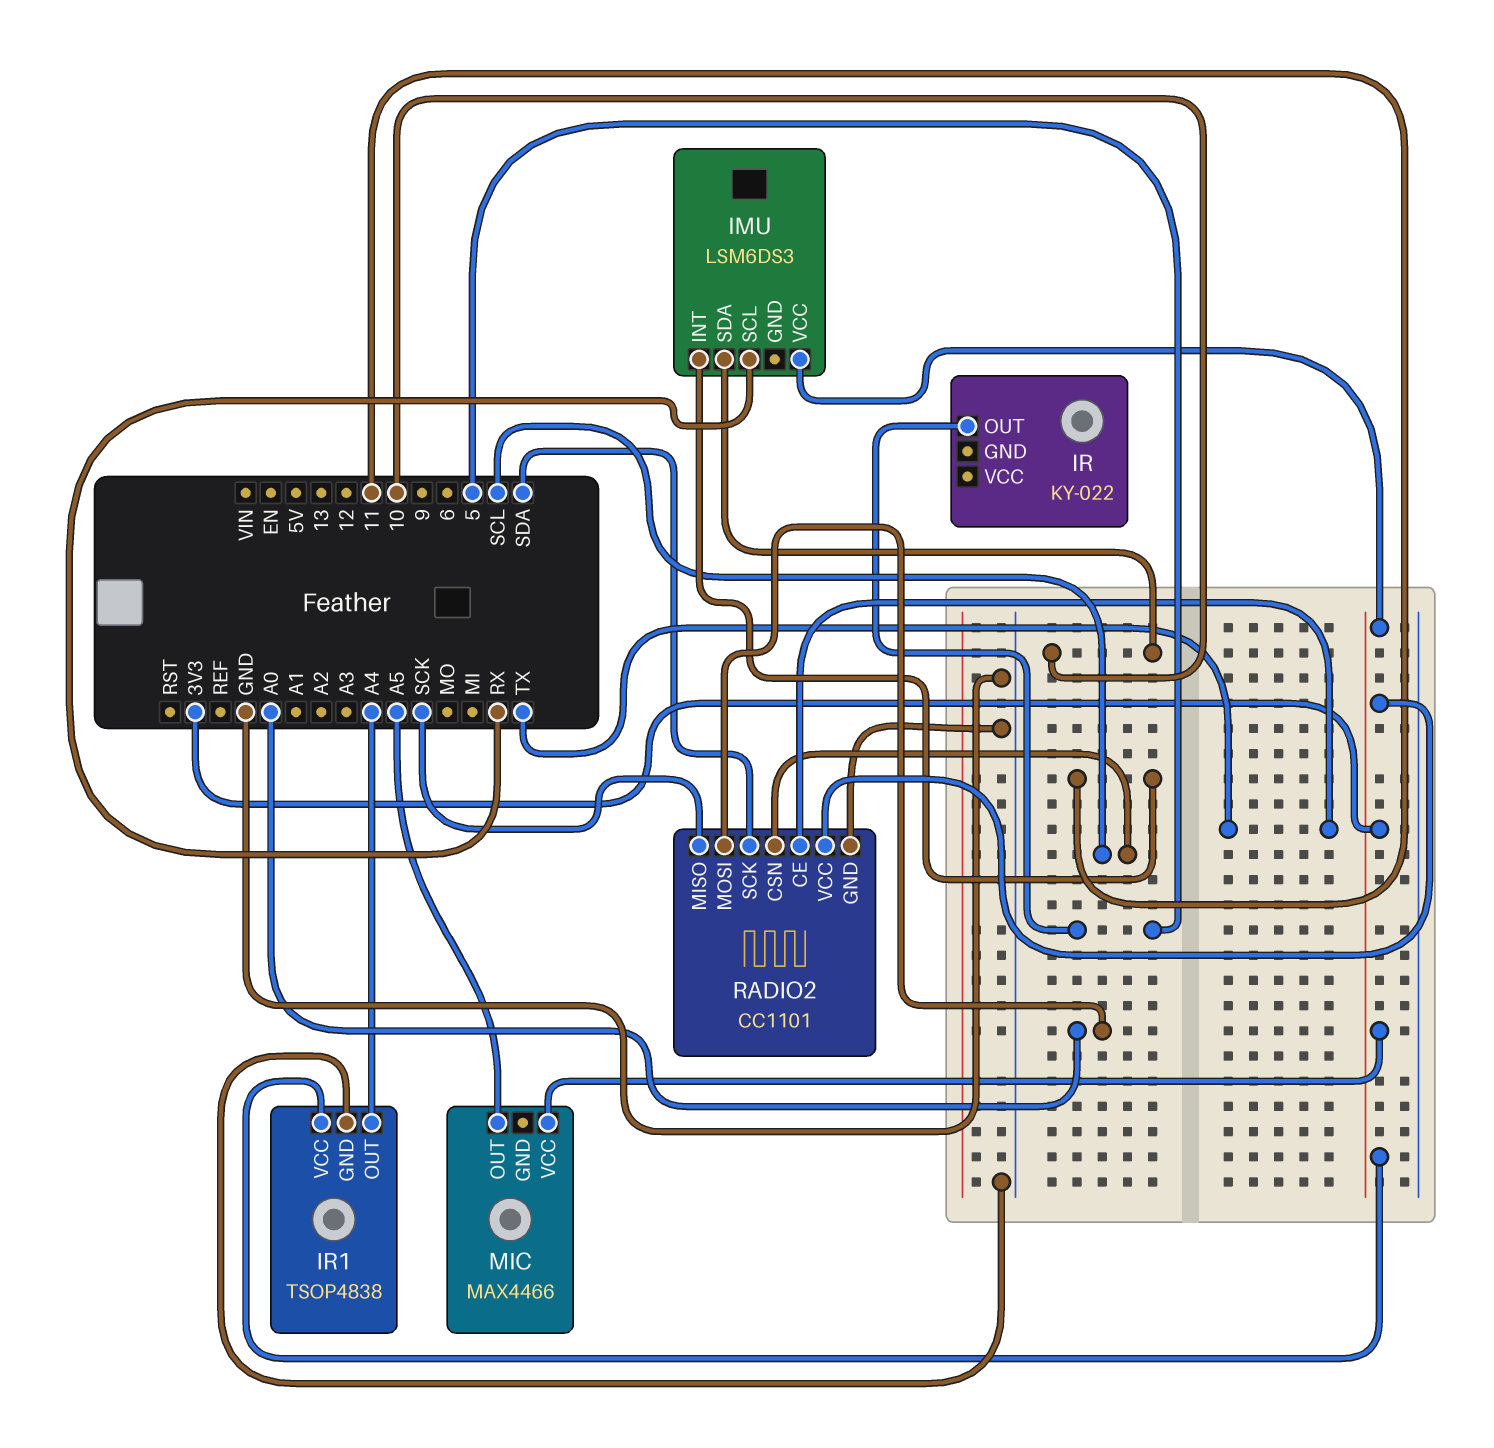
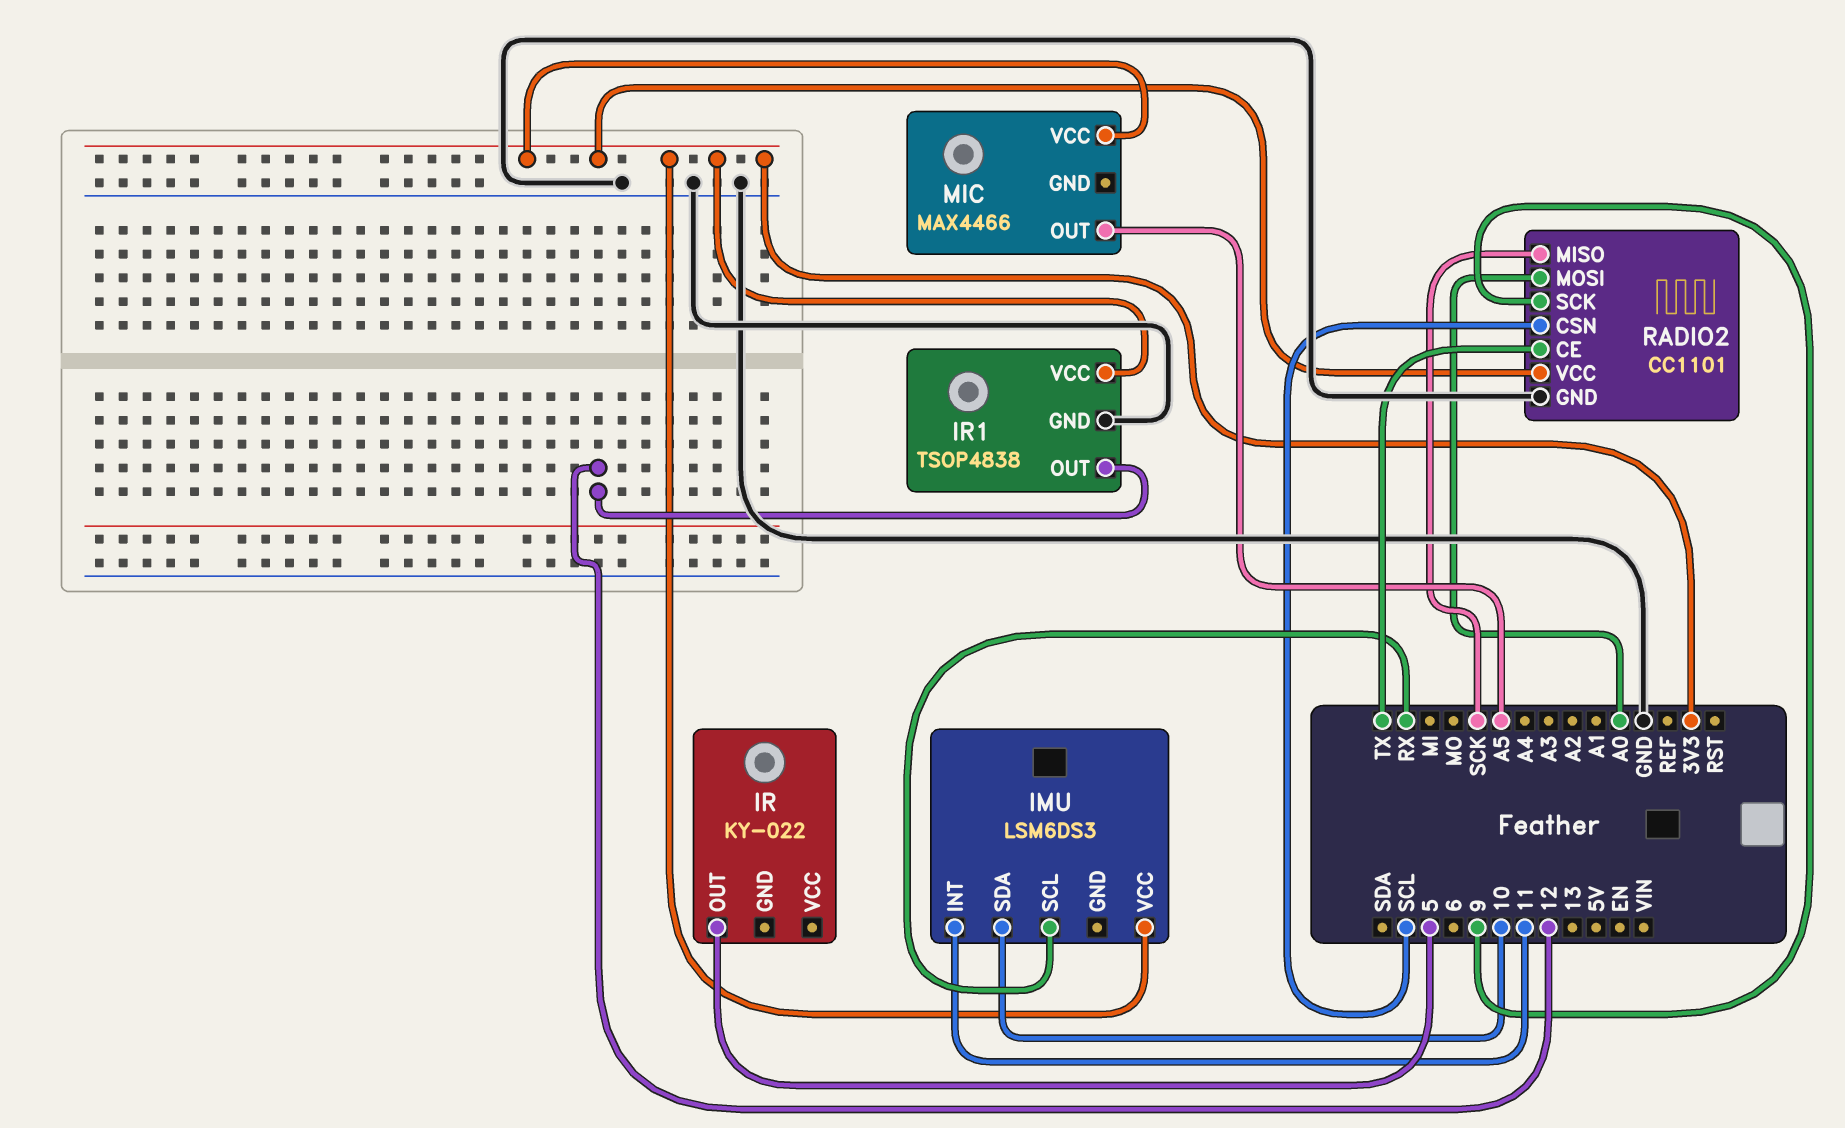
IR1 pin OUT: A4 -> 12
RADIO2 pin SCK: SDA -> 9

